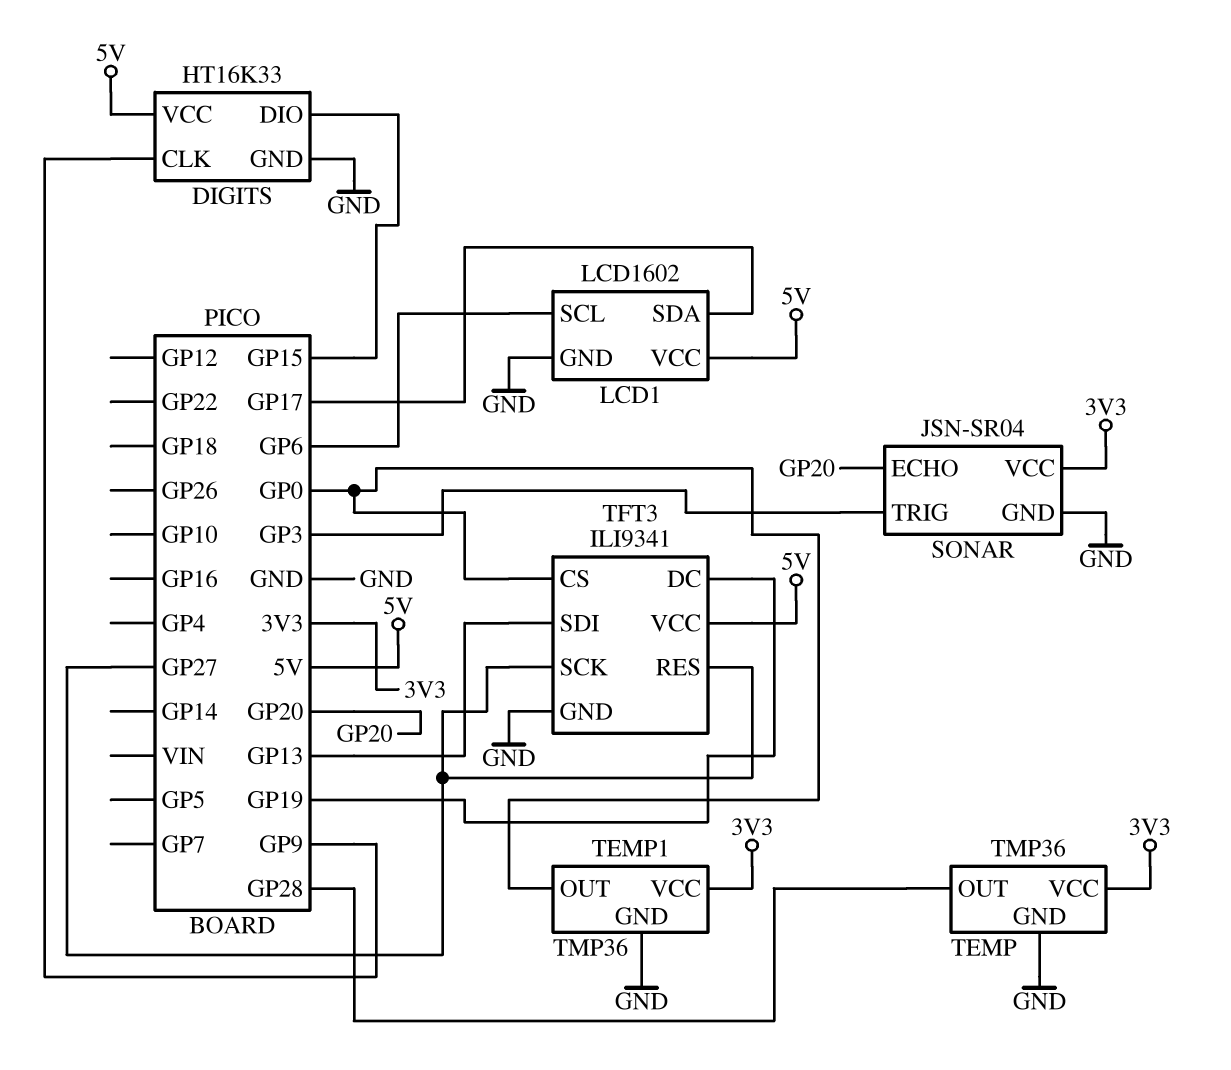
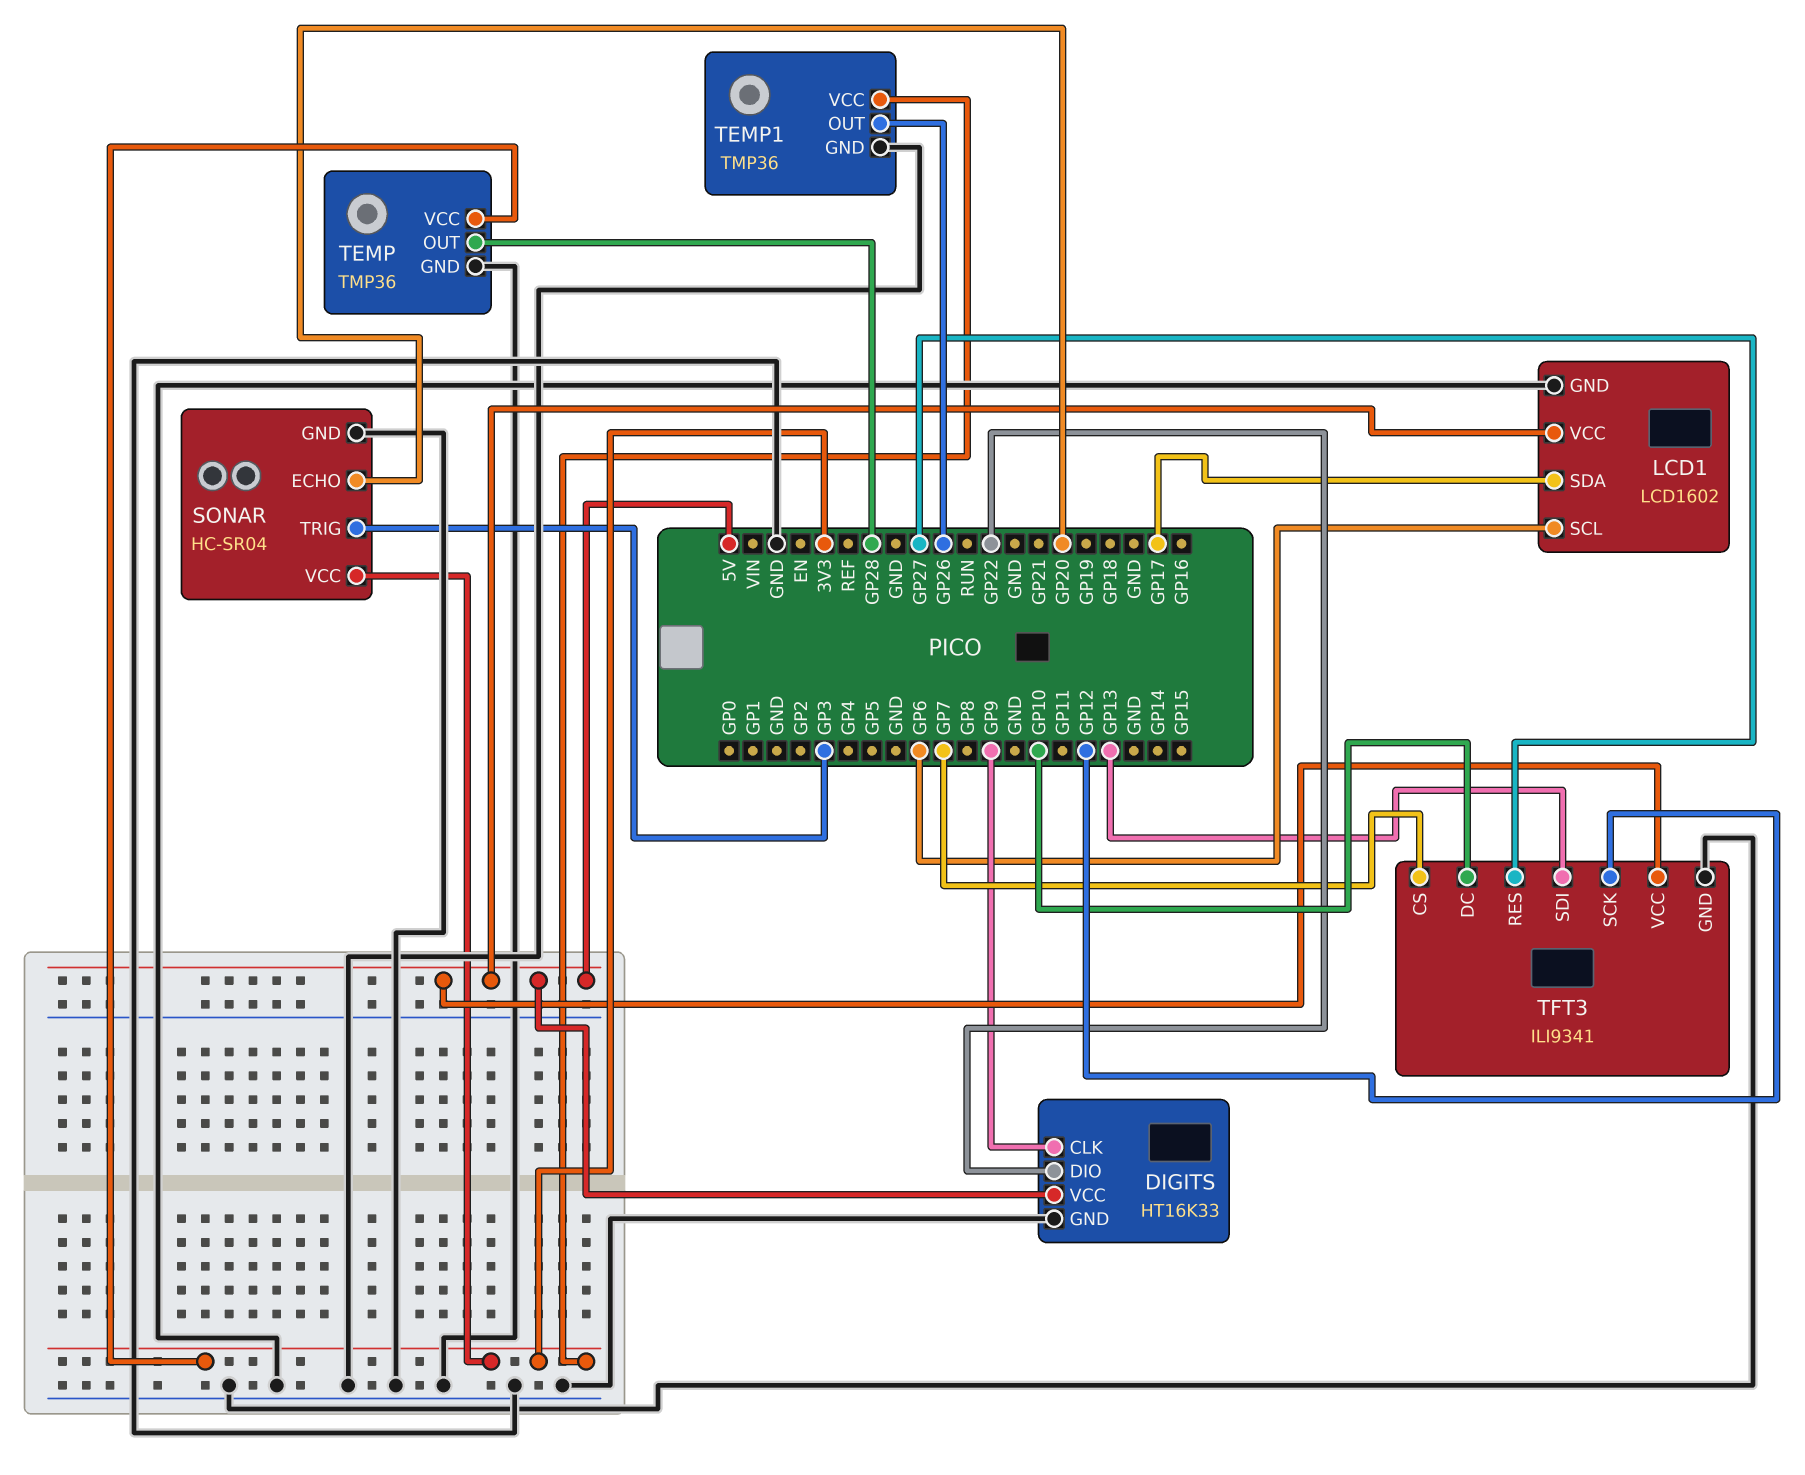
DIGITS pin DIO: GP15 -> GP22
SONAR: JSN-SR04 -> HC-SR04
TEMP1 pin OUT: GP0 -> GP26
TFT3 pin CS: GP0 -> GP7
TFT3 pin DC: GP19 -> GP10
TFT3 pin SCK: GP27 -> GP12

